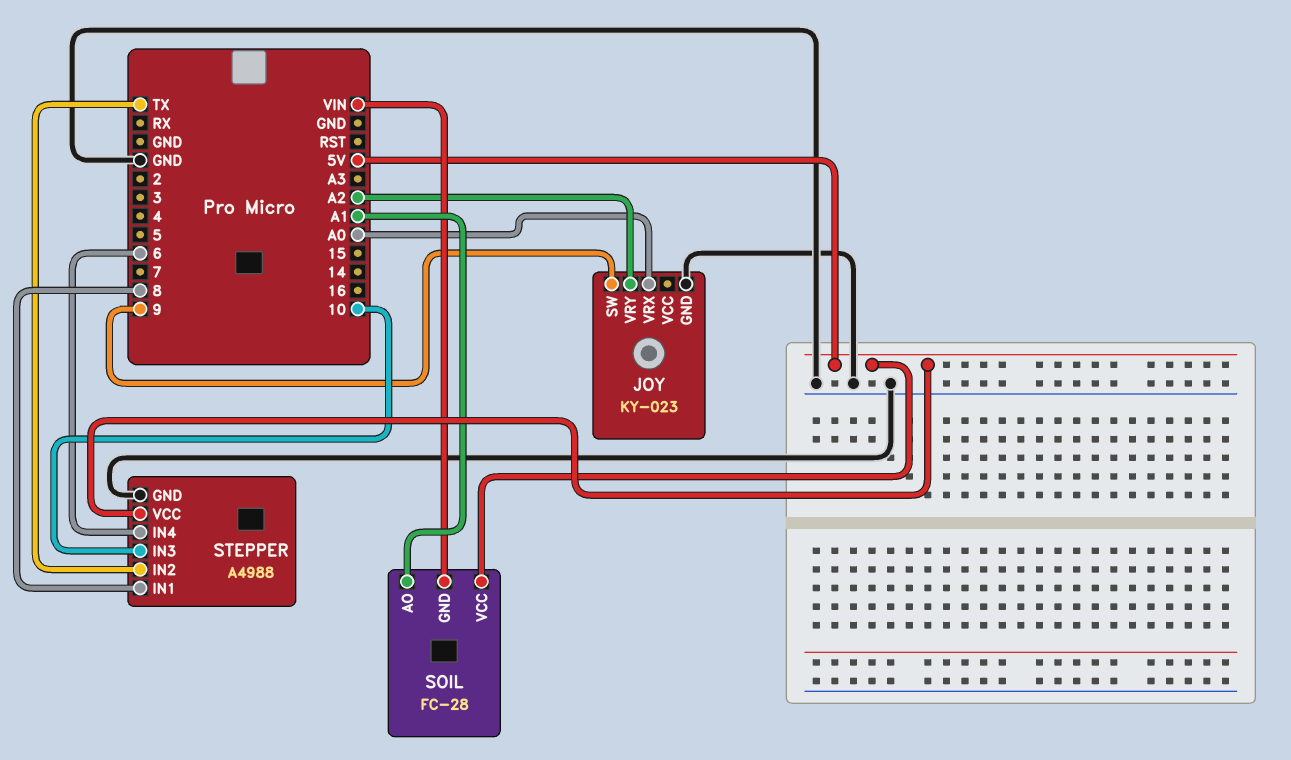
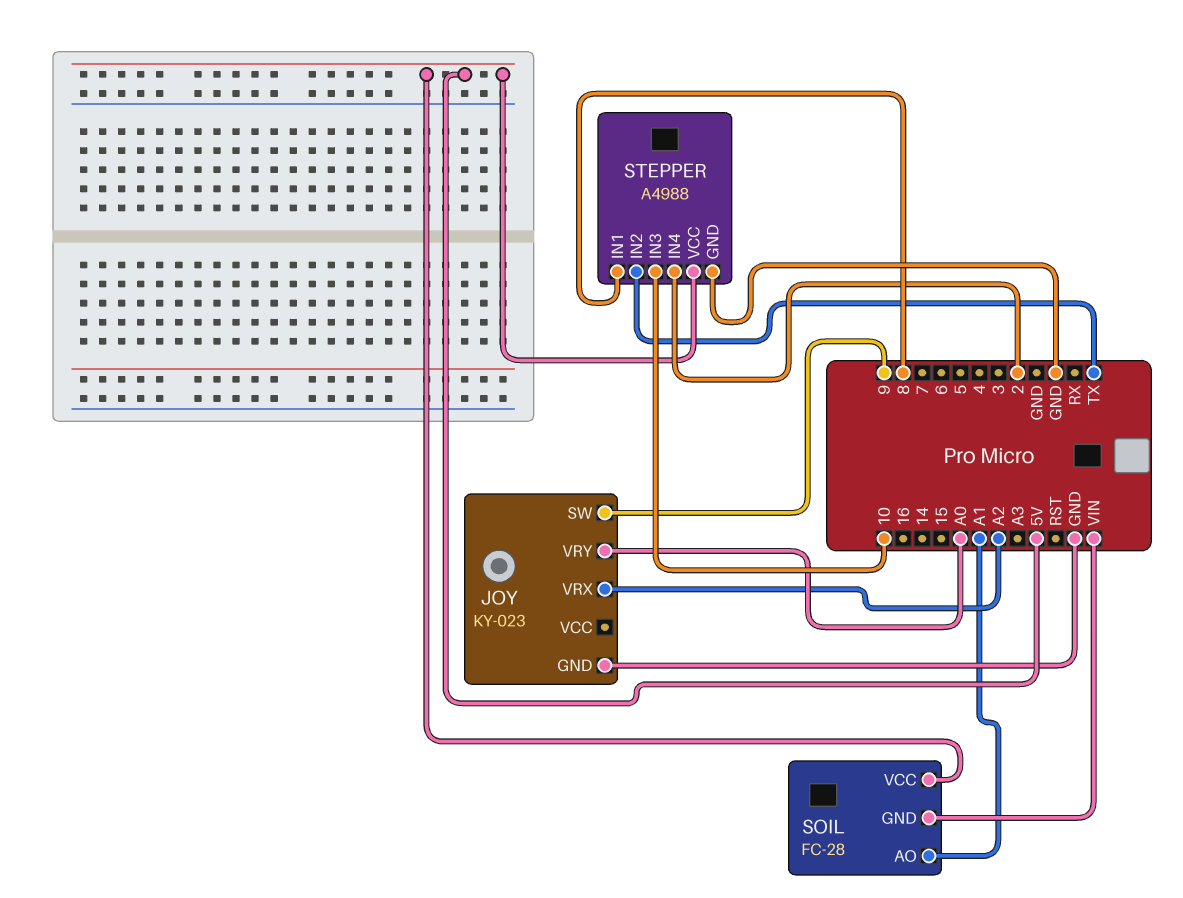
JOY pin VRX: A0 -> A2
JOY pin VRY: A2 -> A0
STEPPER pin IN4: 6 -> 2

